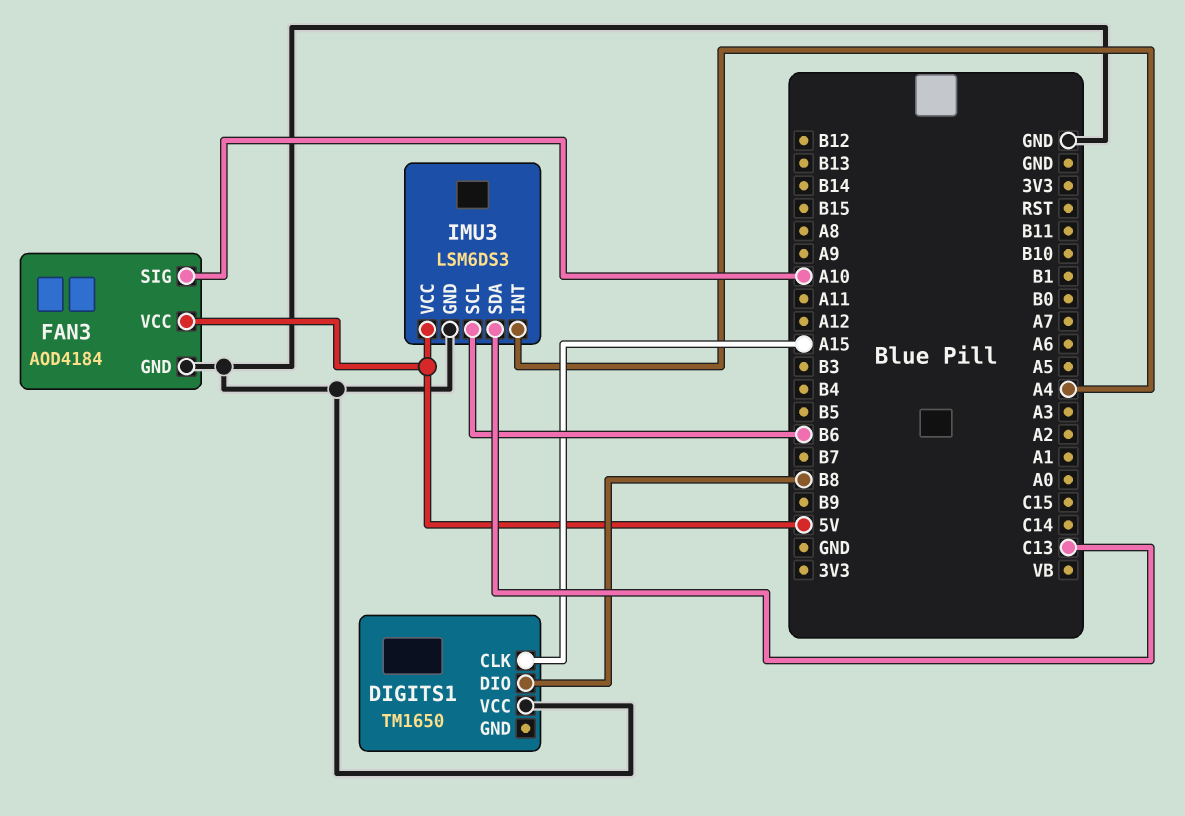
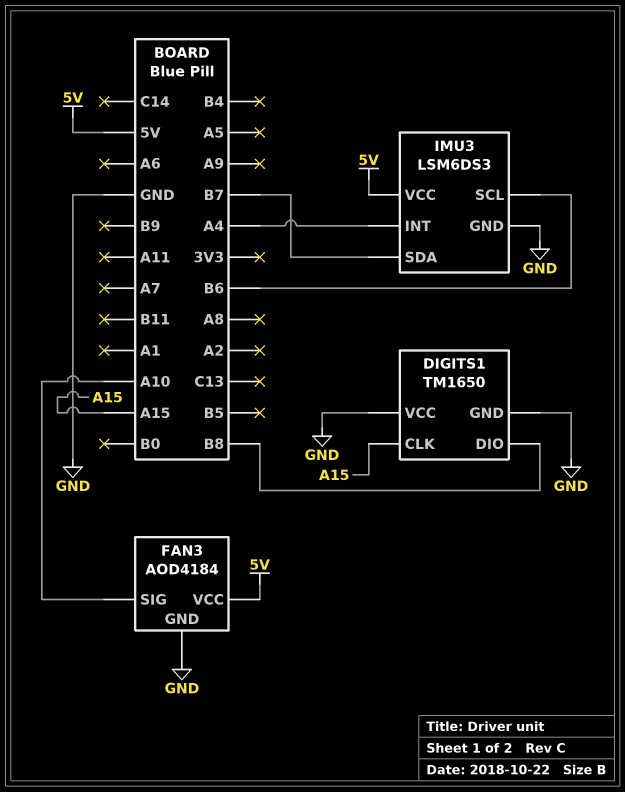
DIGITS1 pin GND: none -> GND
IMU3 pin SDA: C13 -> B7

